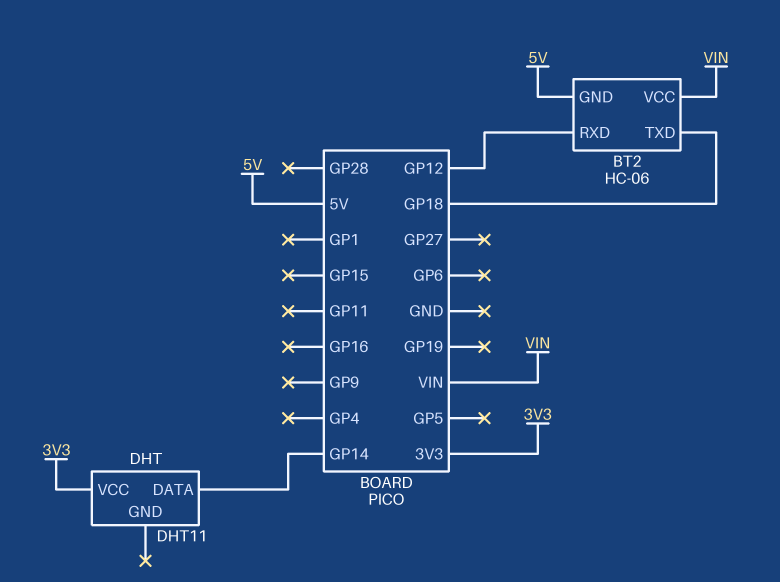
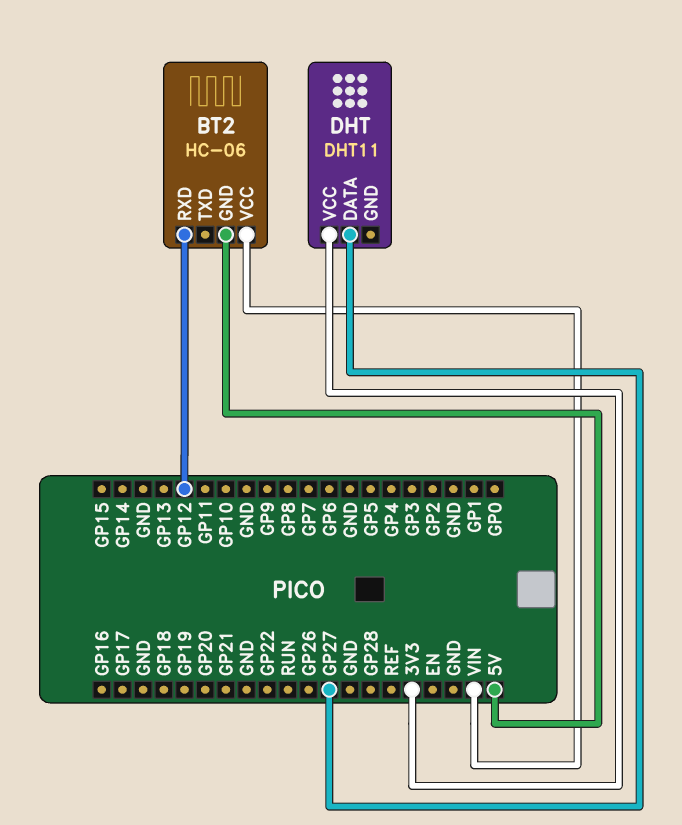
BT2 pin TXD: GP18 -> none
DHT pin DATA: GP14 -> GP27

